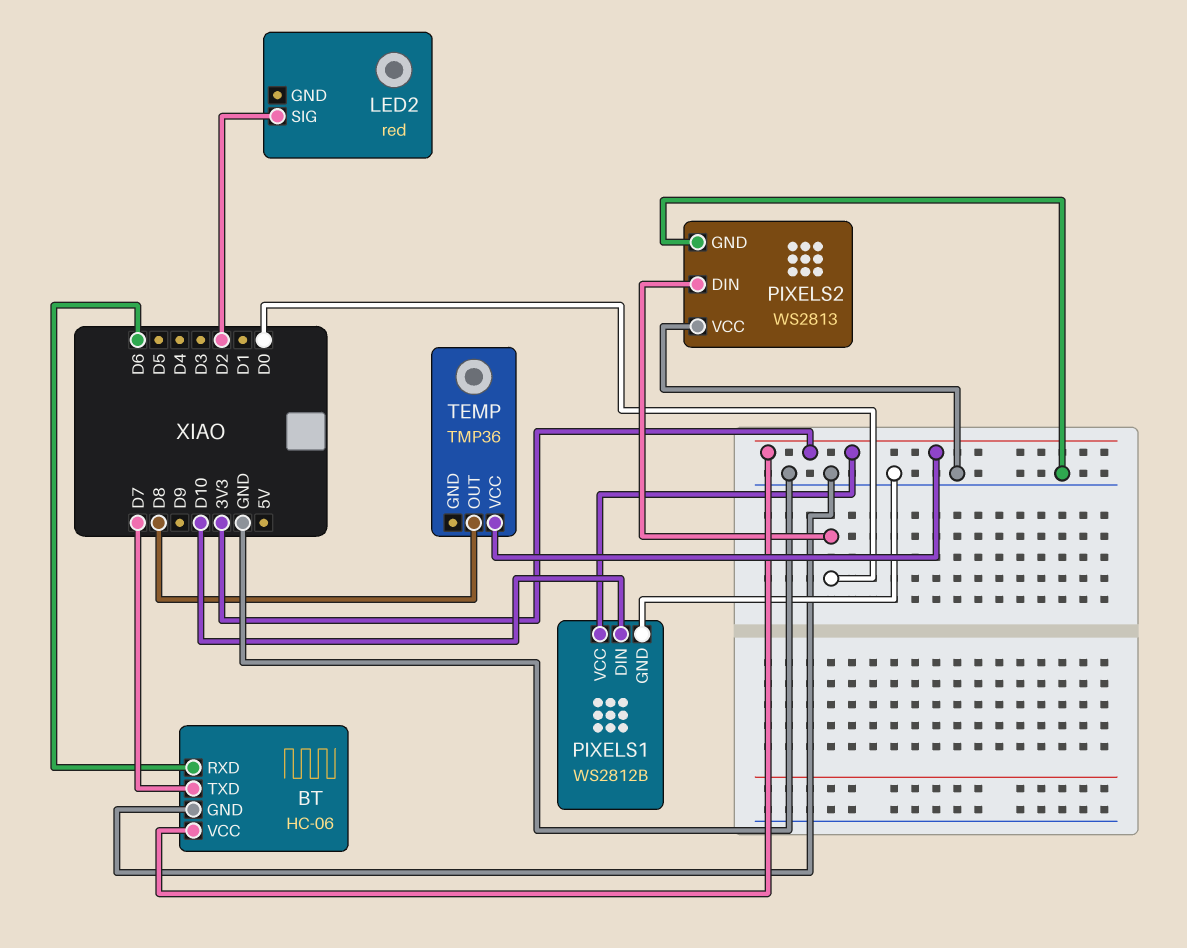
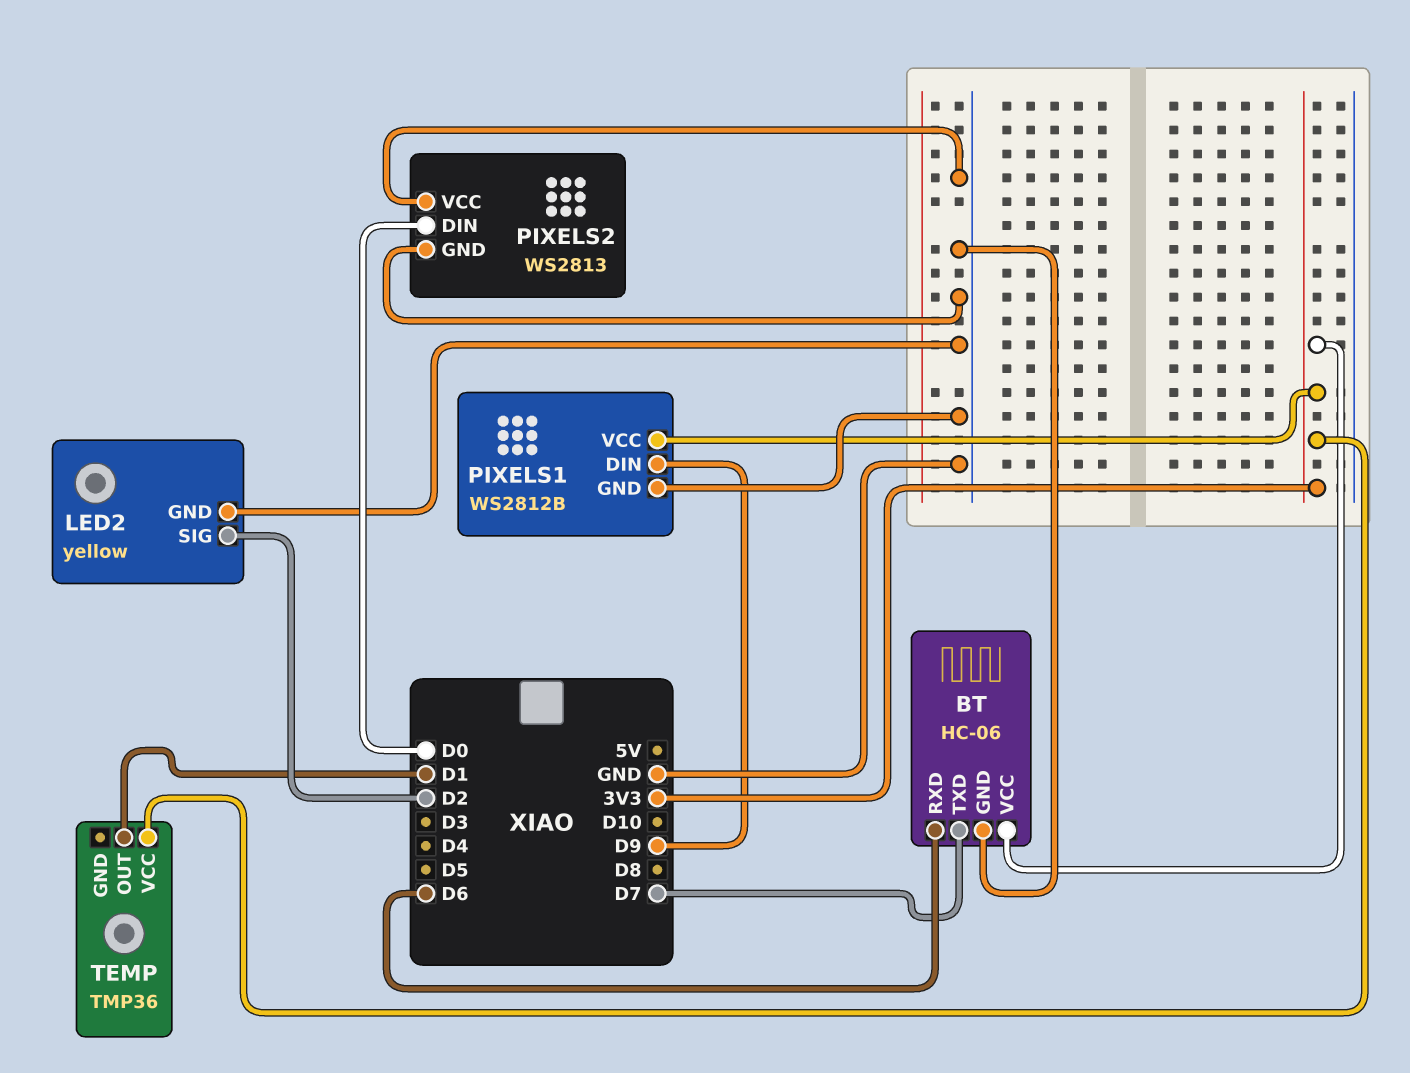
LED2: red -> yellow
LED2 pin GND: none -> GND
PIXELS1 pin DIN: D10 -> D9
TEMP pin OUT: D8 -> D1

